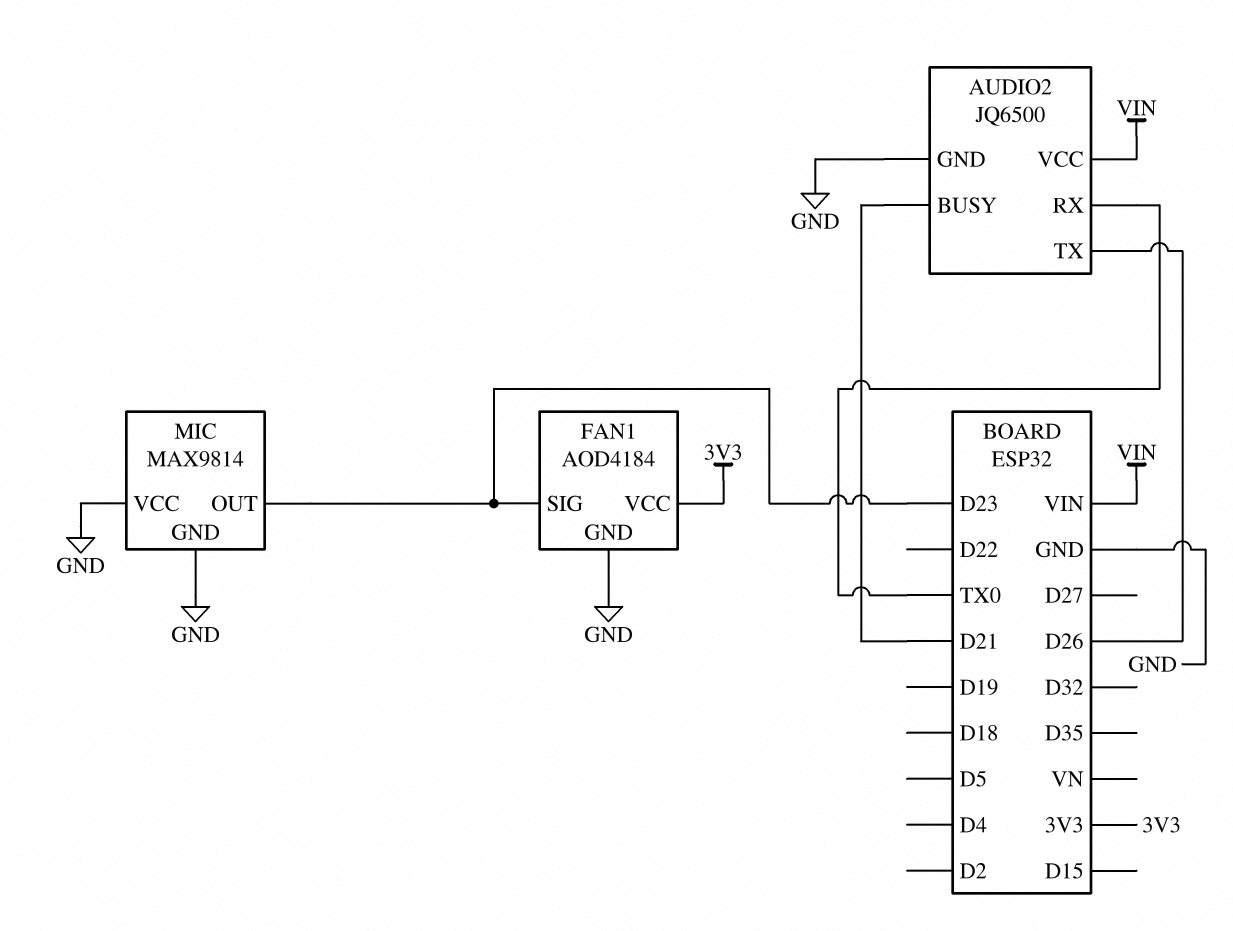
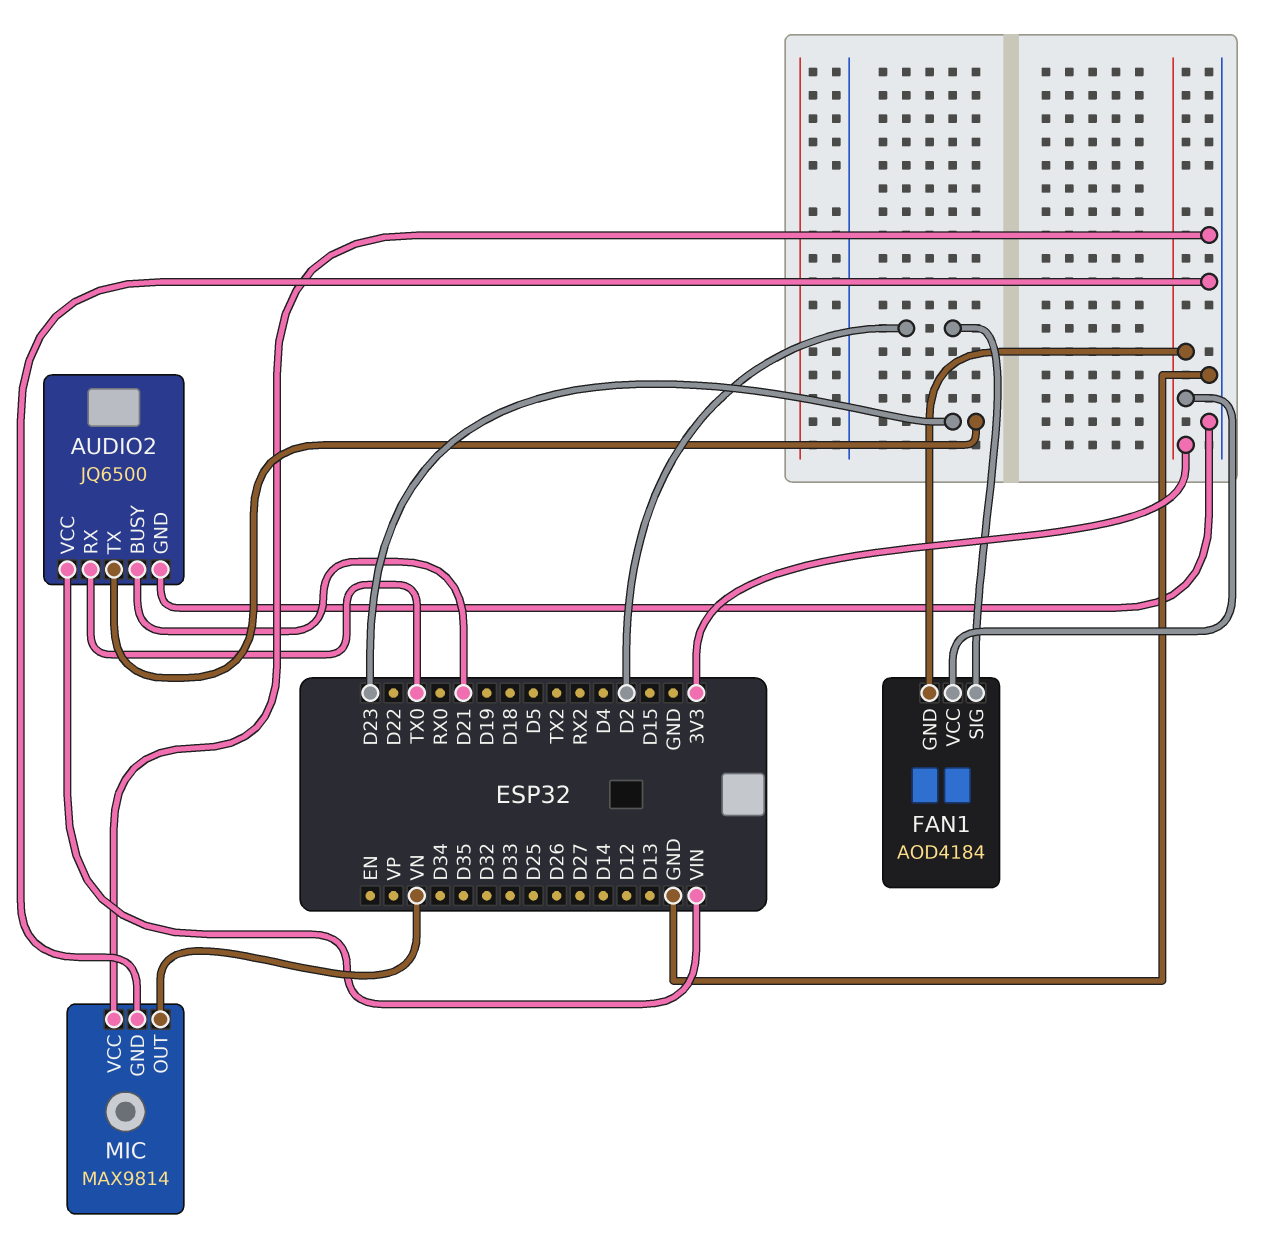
AUDIO2 pin TX: D26 -> D23
FAN1 pin GND: GND -> 3V3
FAN1 pin SIG: D23 -> D2
MIC pin OUT: D23 -> VN

